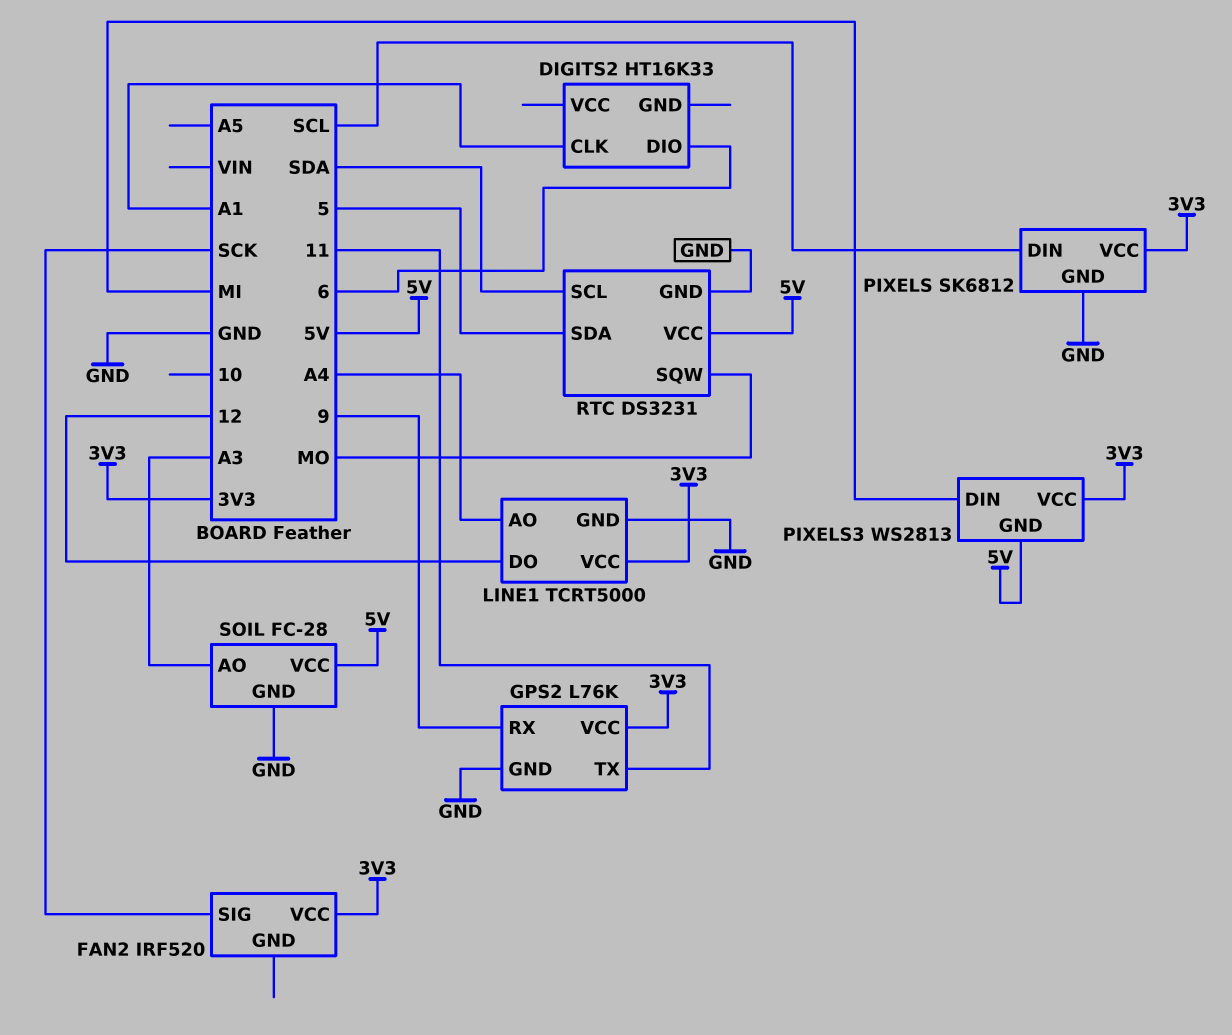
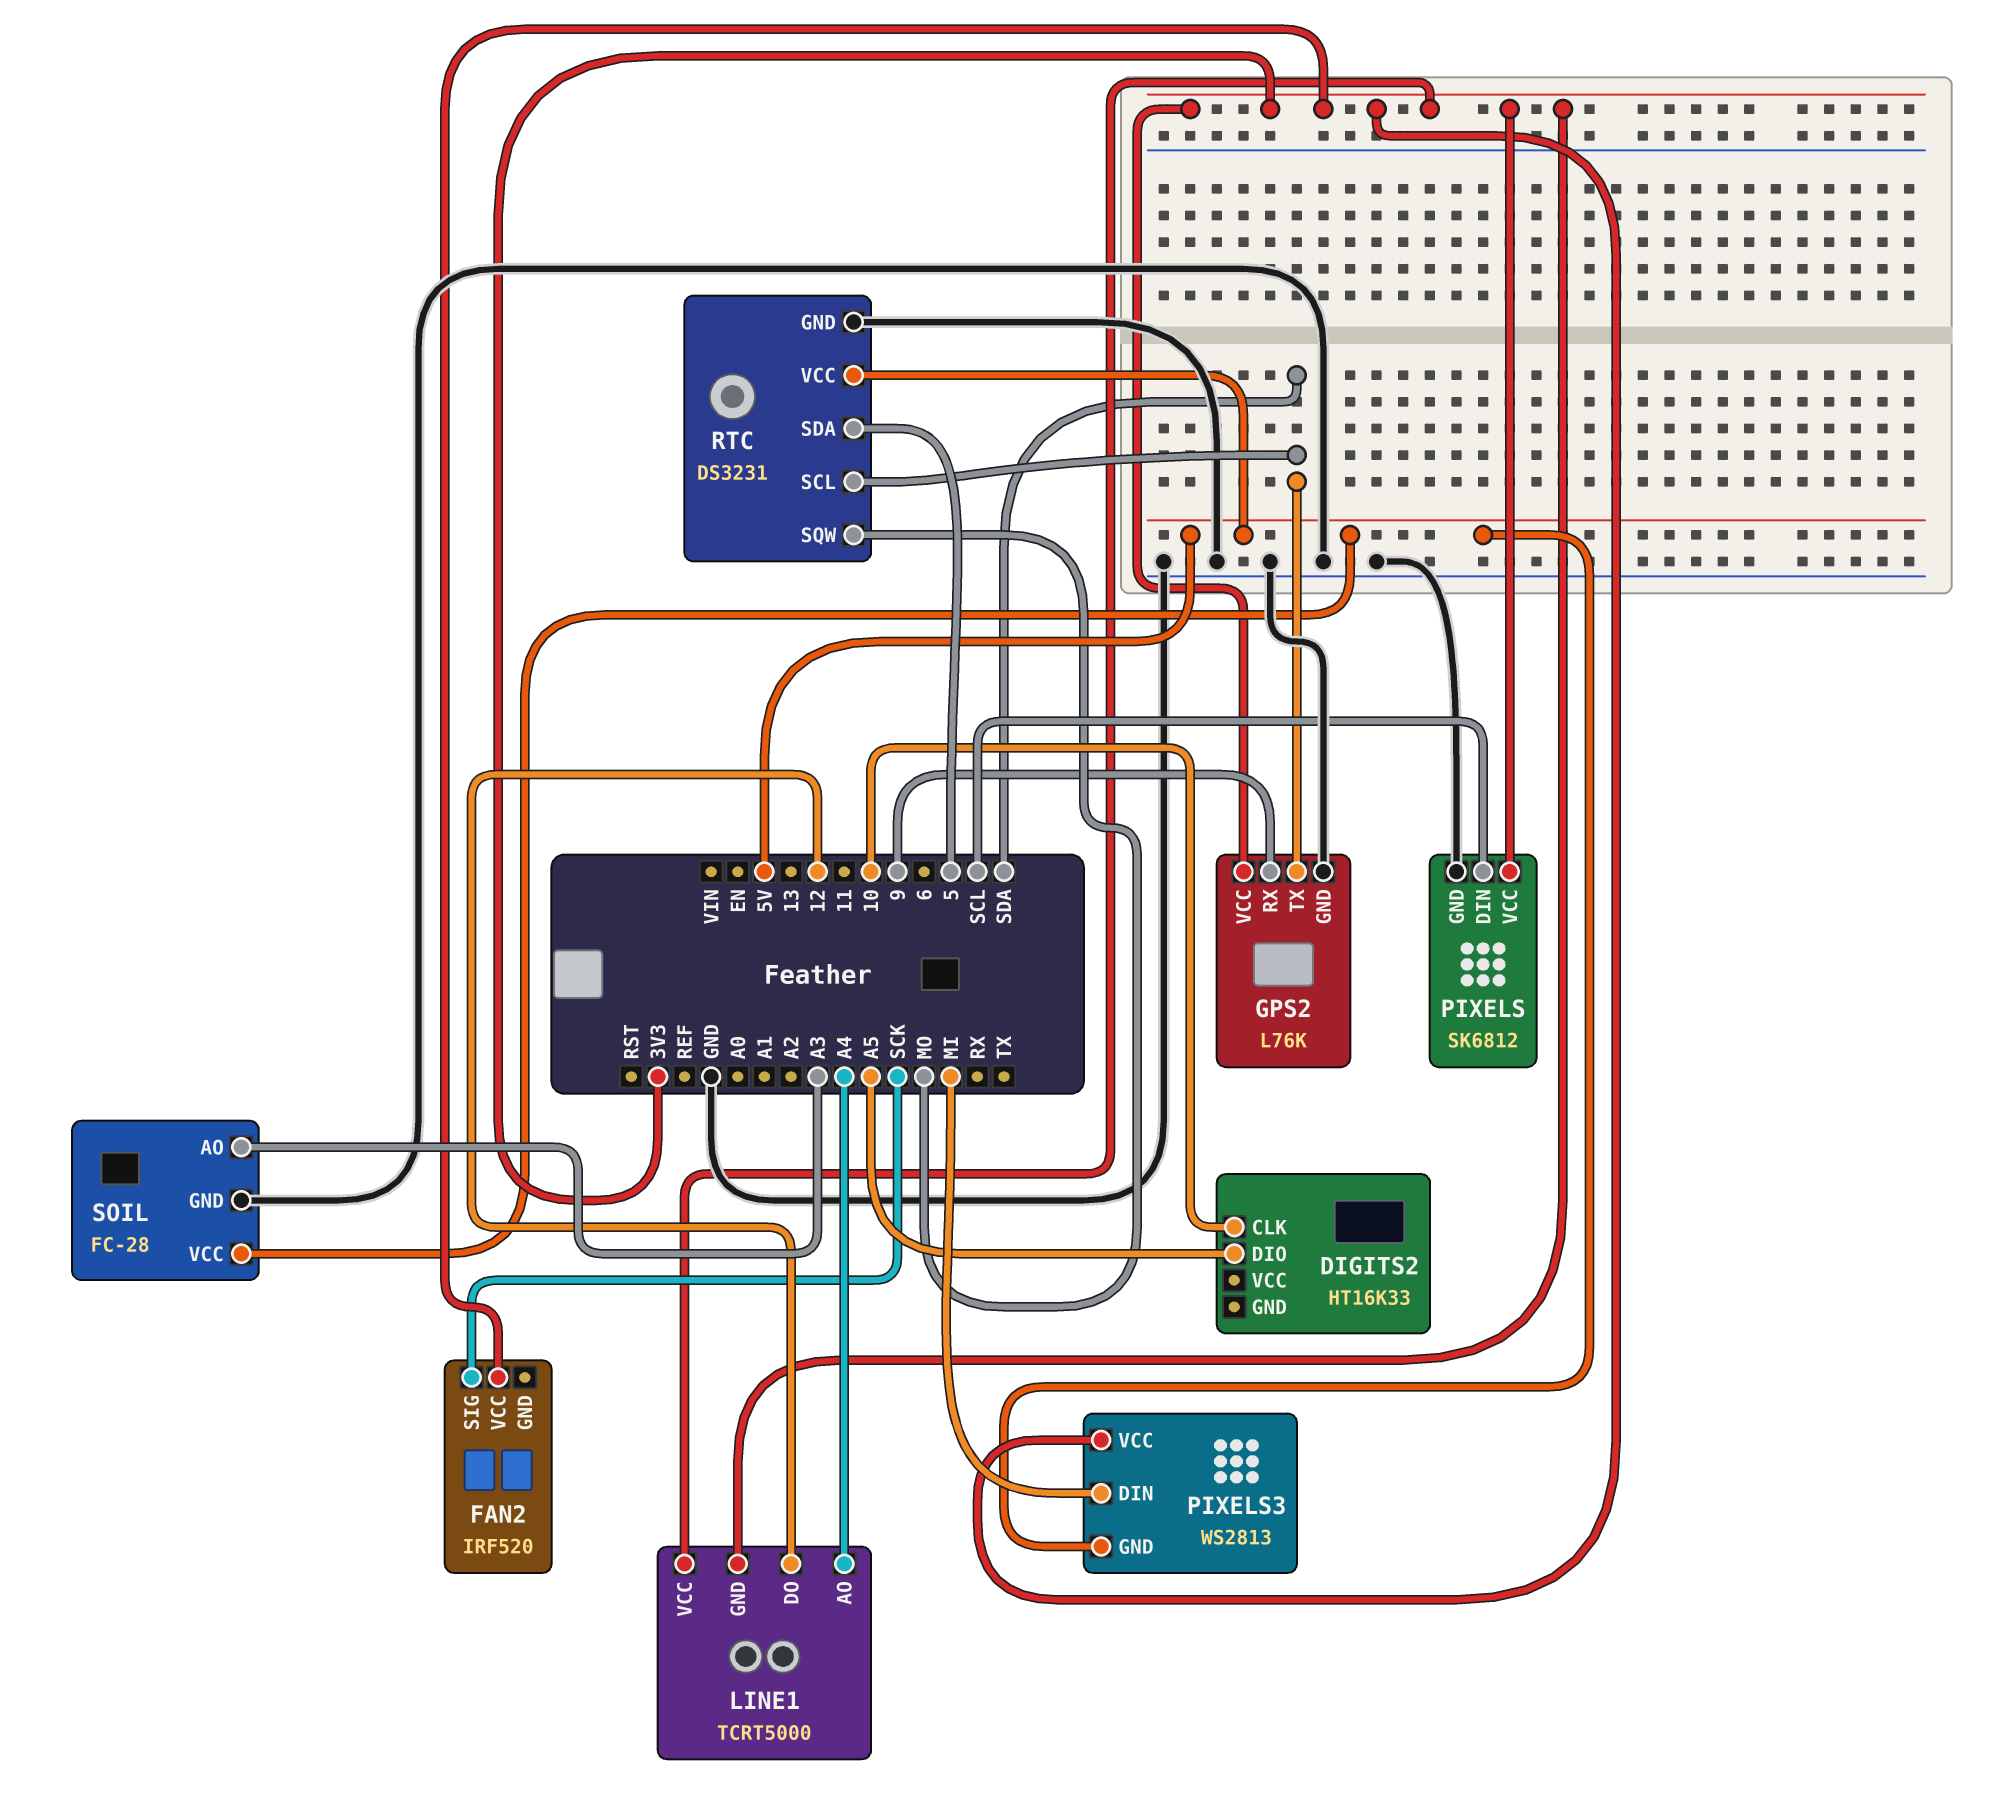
DIGITS2 pin CLK: A1 -> 10
DIGITS2 pin DIO: 6 -> A5
GPS2 pin TX: 11 -> SDA
LINE1 pin GND: GND -> 3V3

